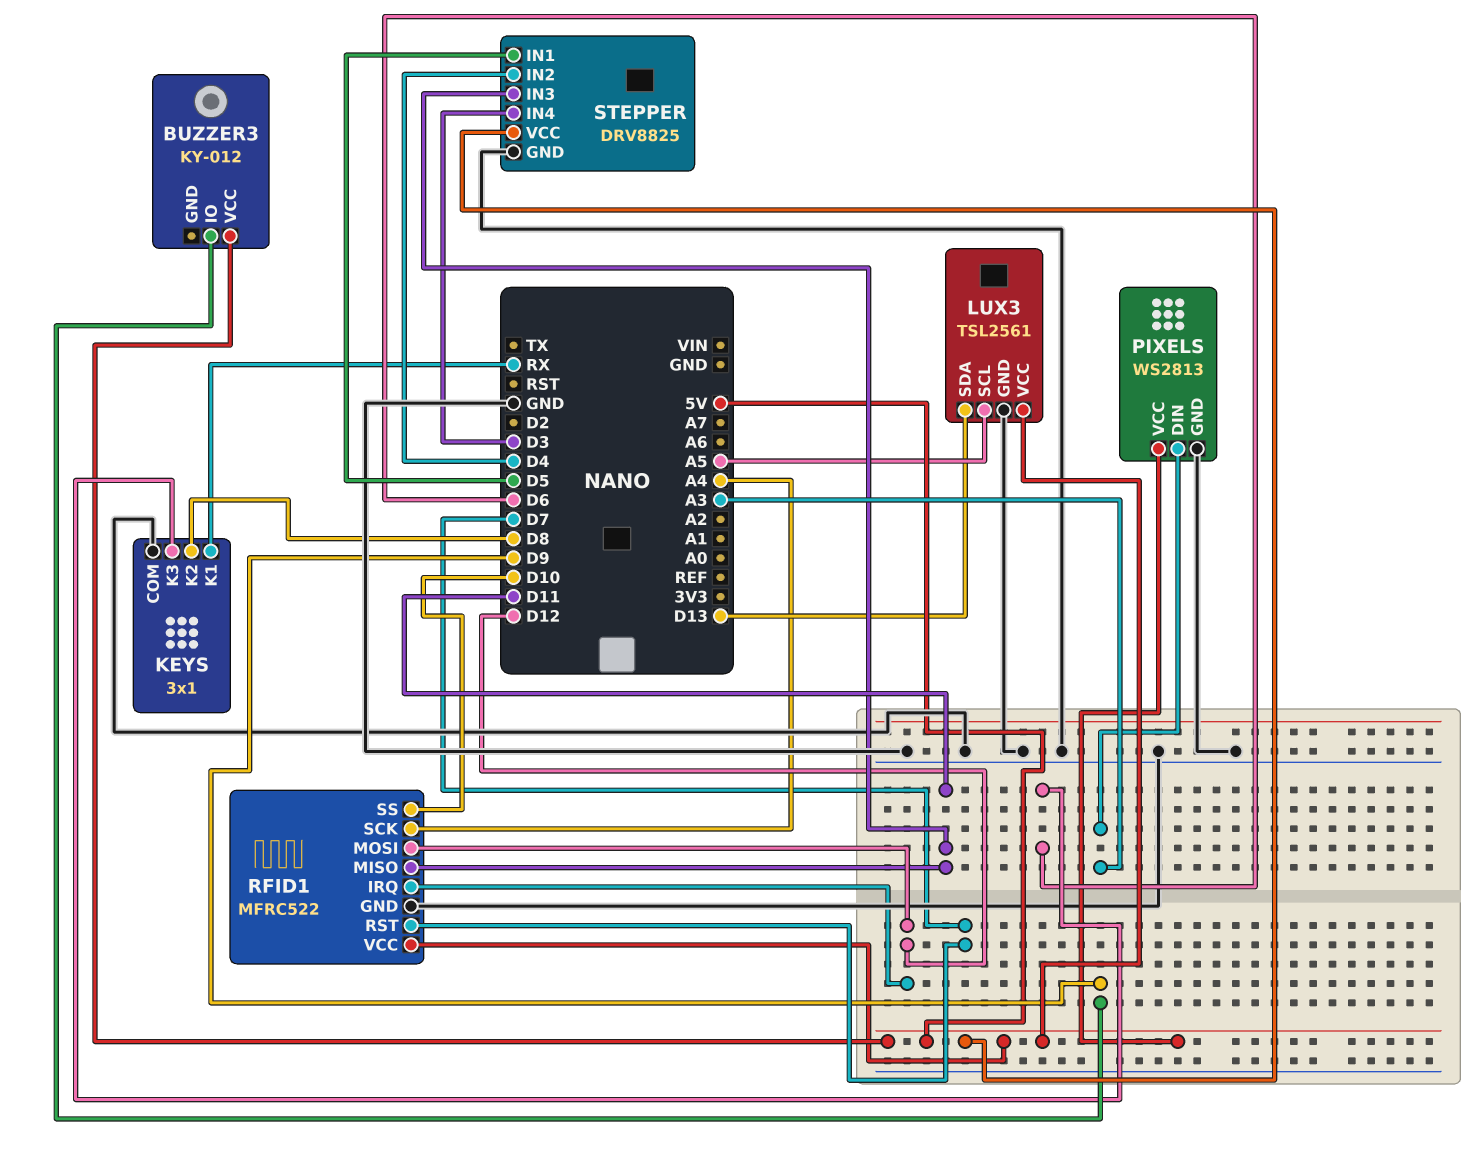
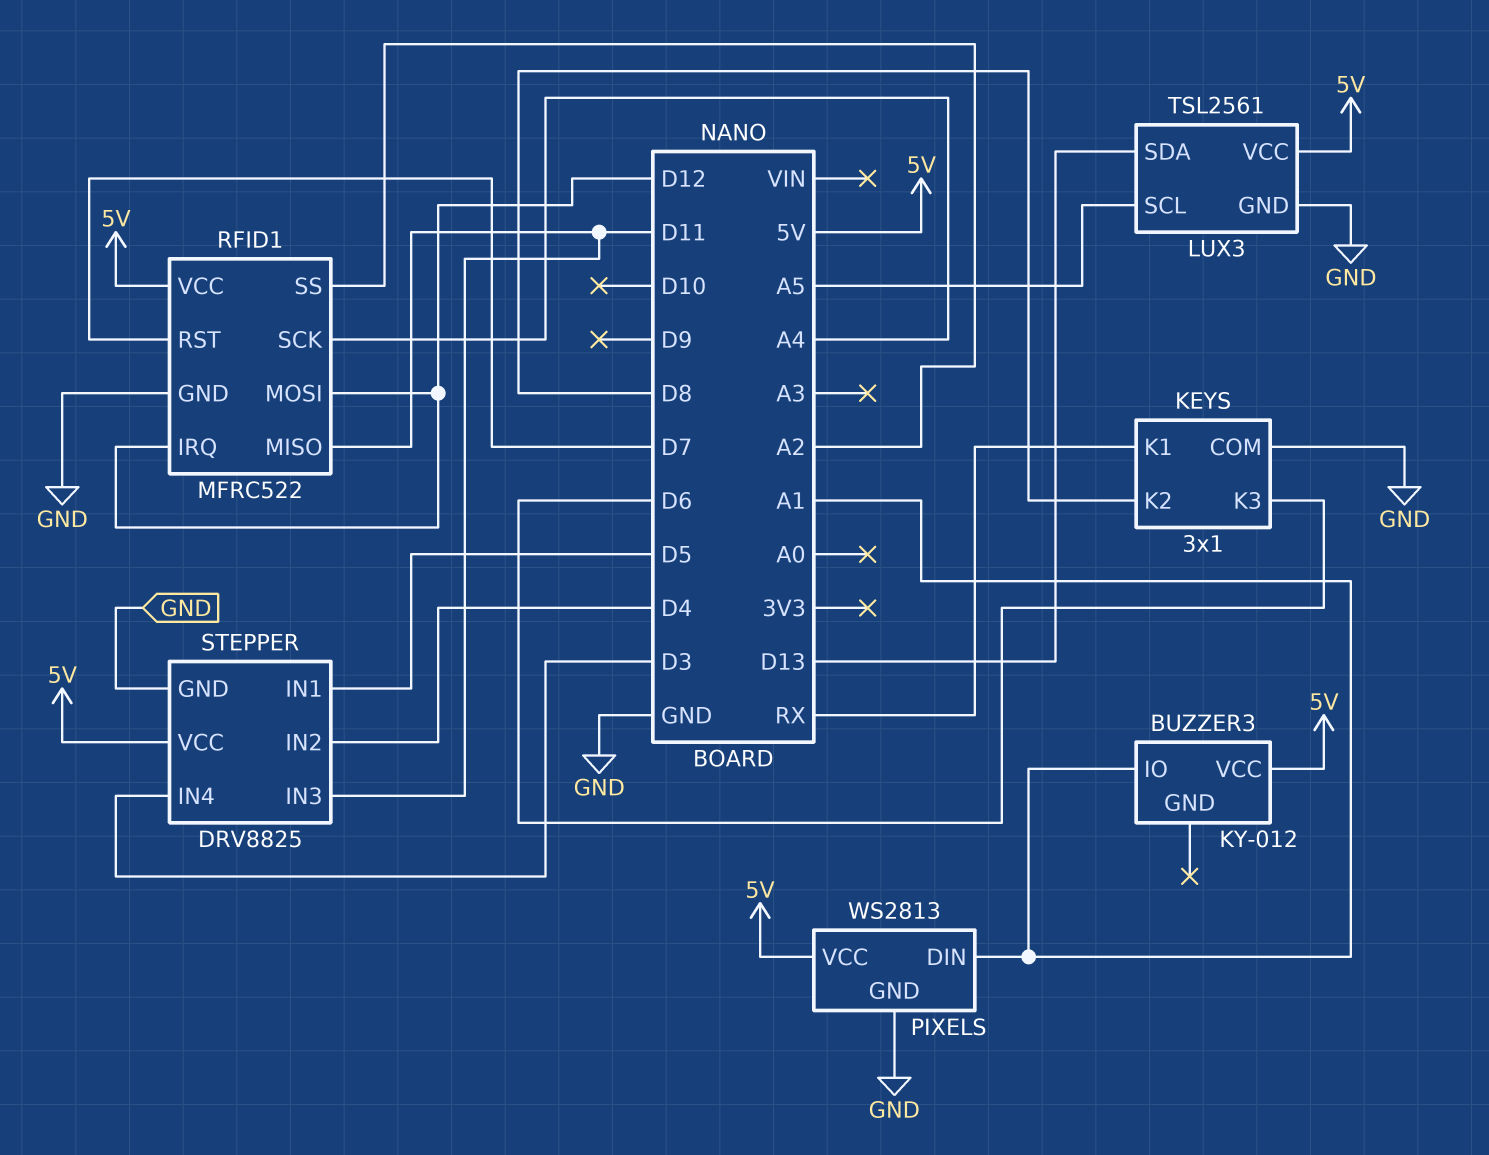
BUZZER3 pin IO: D9 -> A1
PIXELS pin DIN: A3 -> A1
RFID1 pin SS: D10 -> A2

